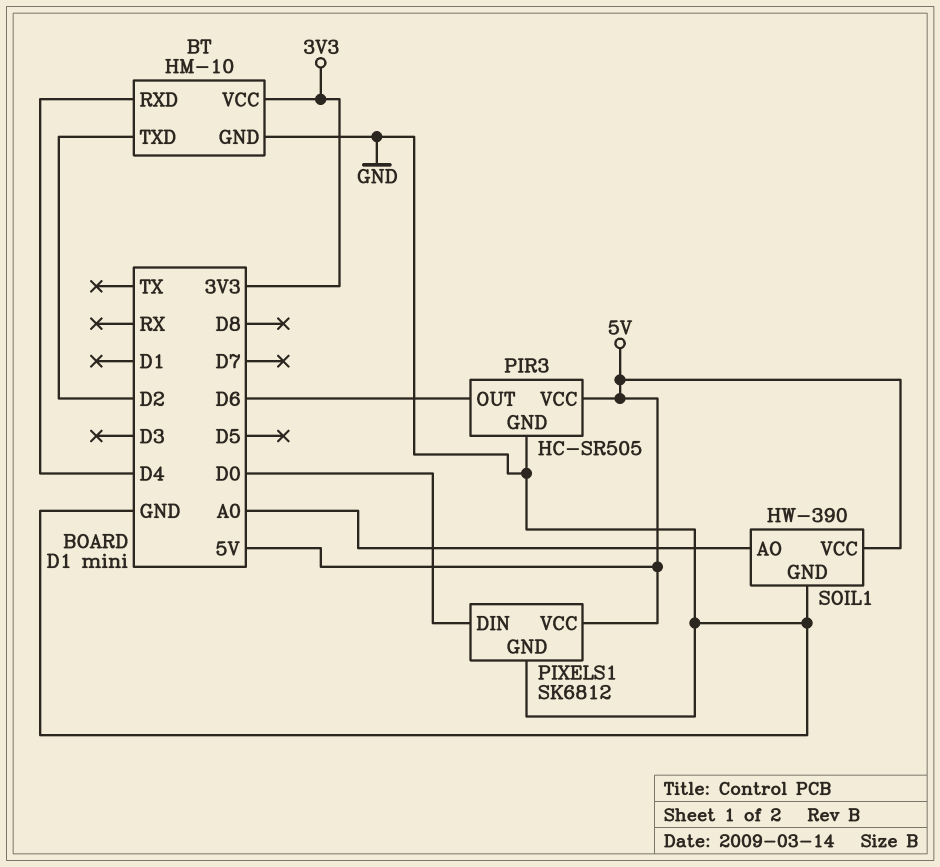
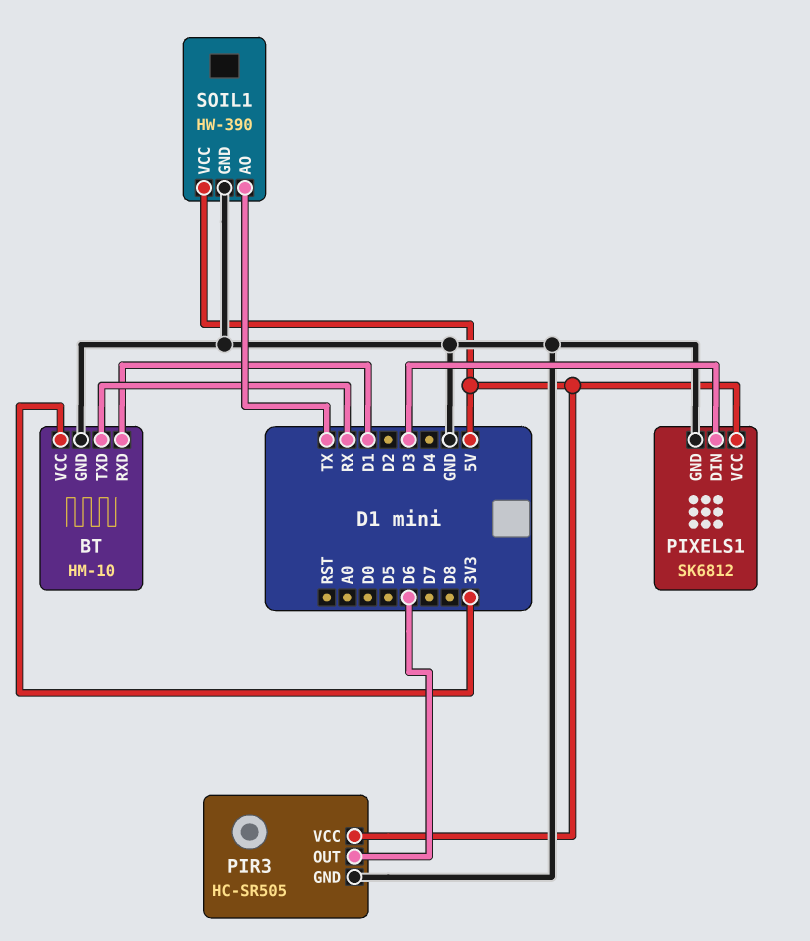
BT pin RXD: D4 -> D1
BT pin TXD: D2 -> RX
PIXELS1 pin DIN: D0 -> D3
SOIL1 pin AO: A0 -> TX

